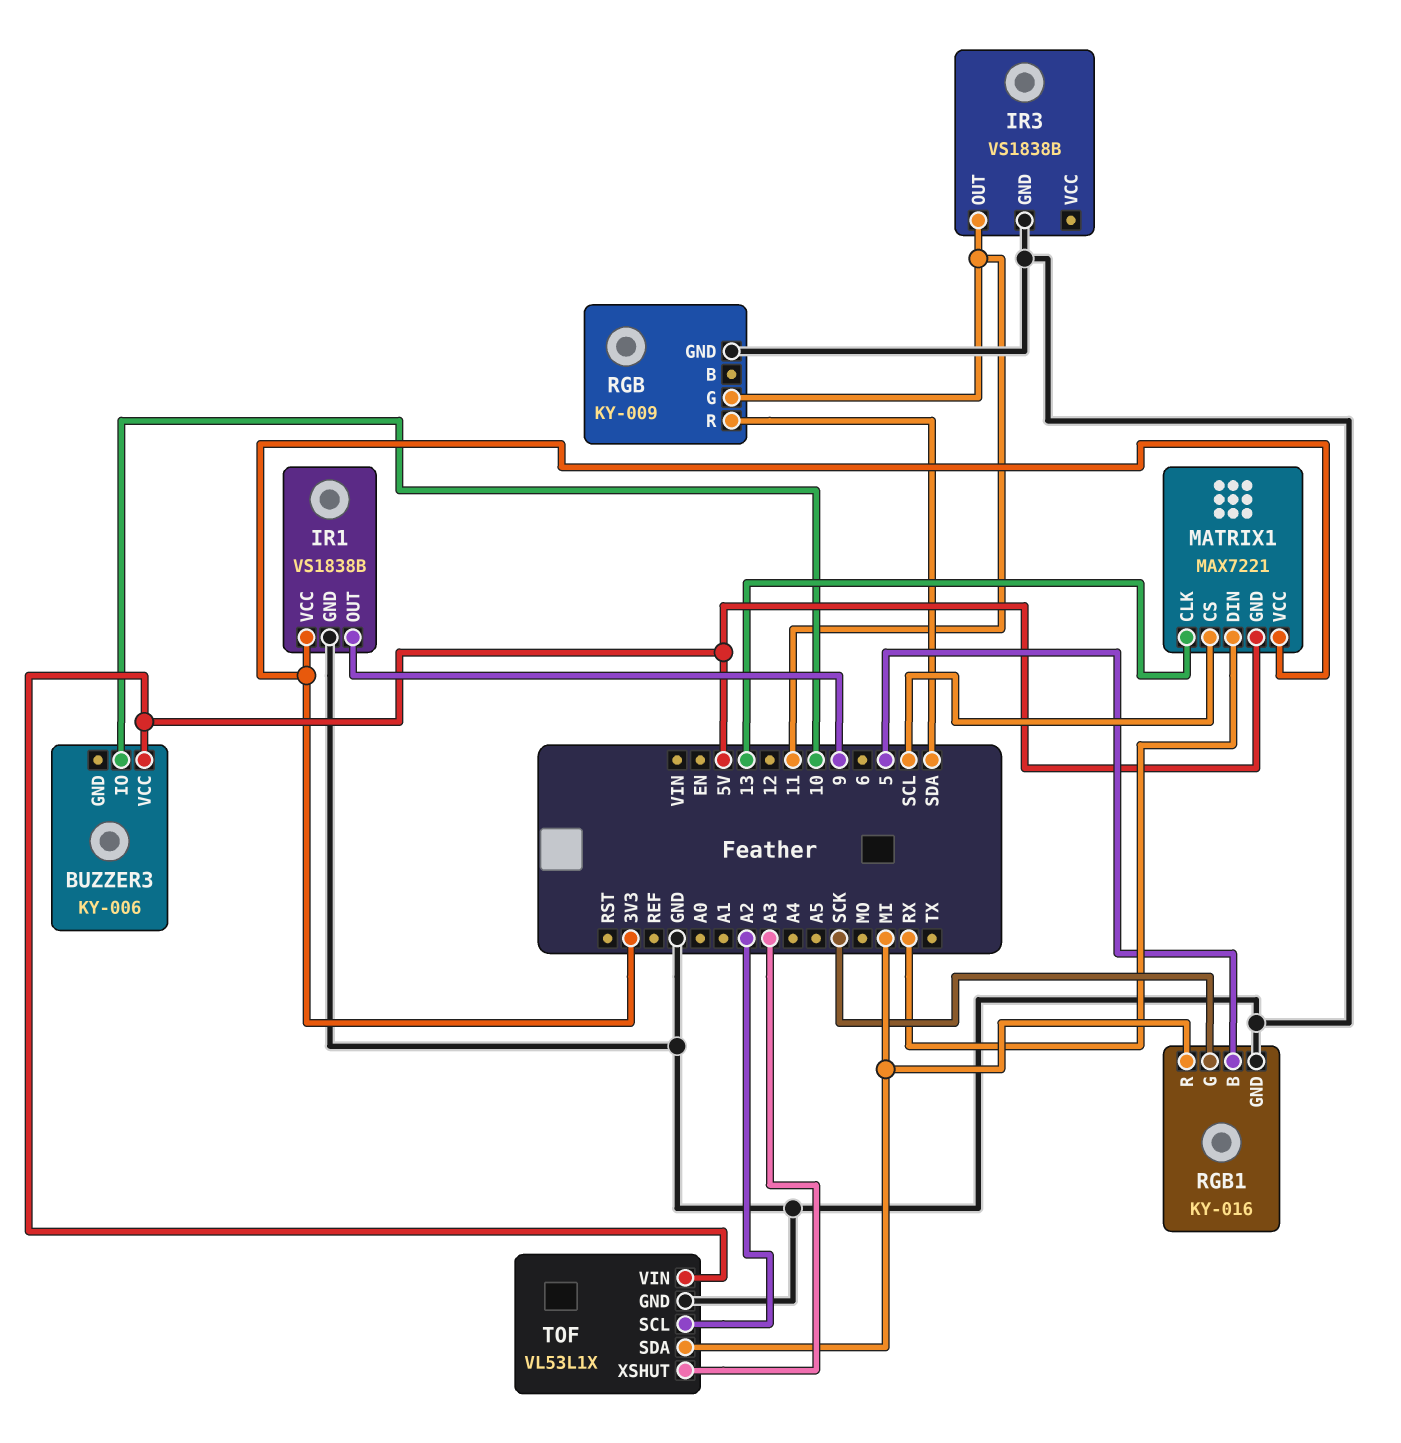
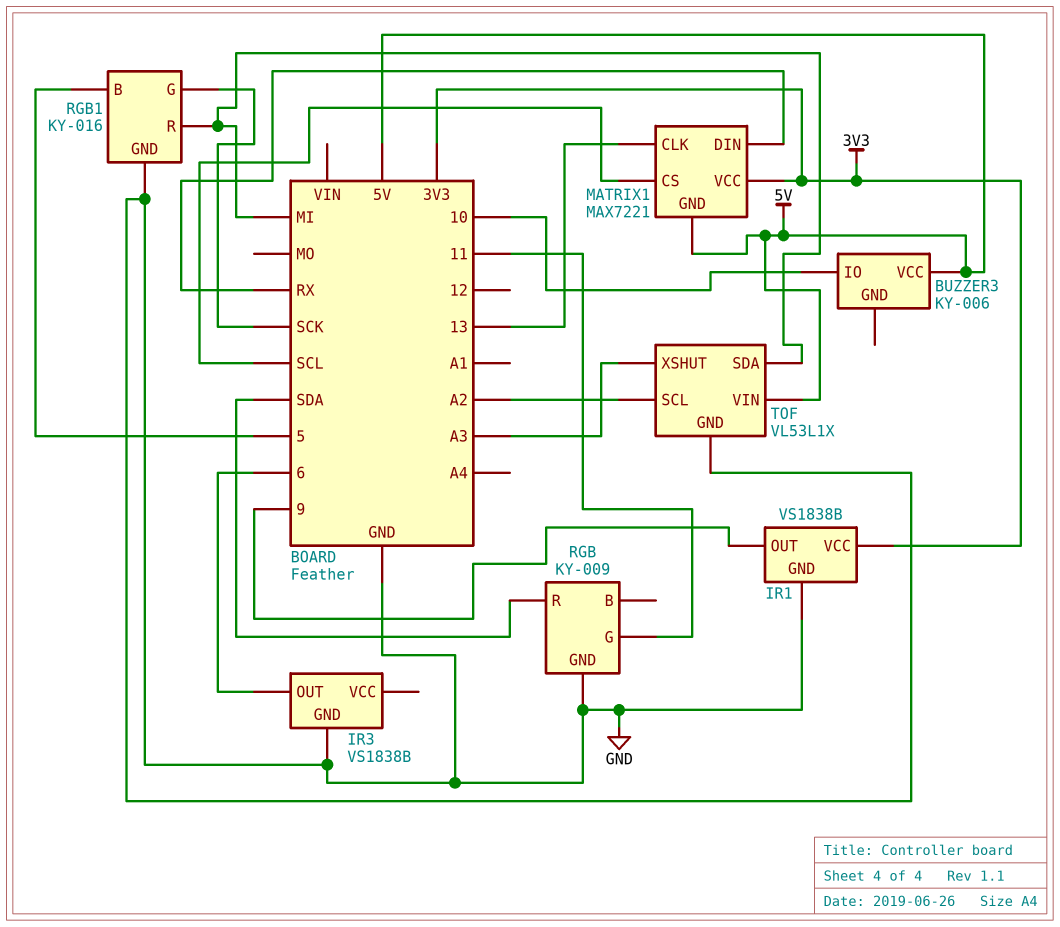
IR3 pin OUT: 11 -> 6

